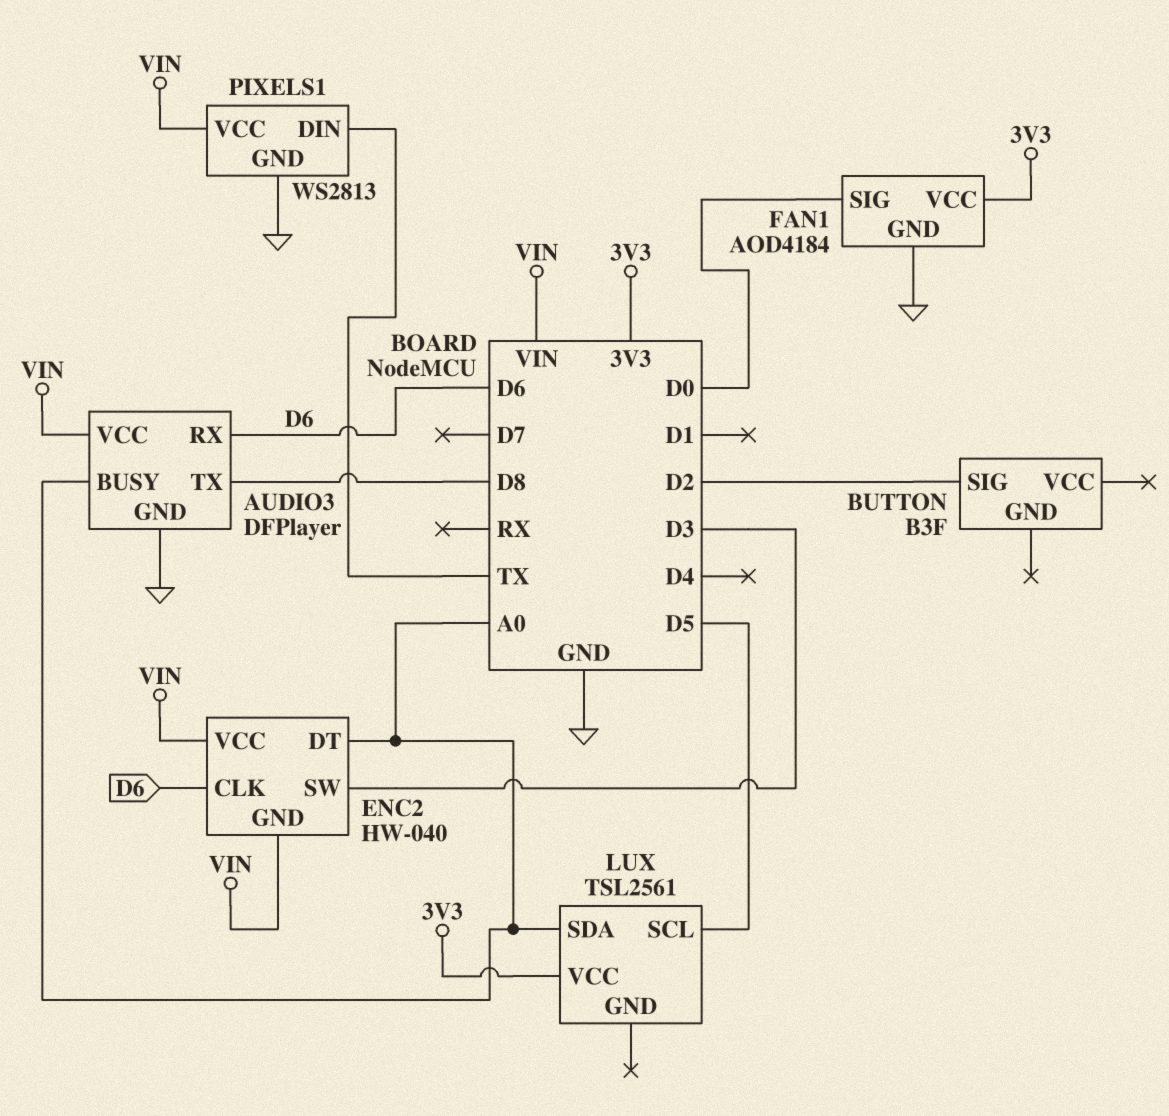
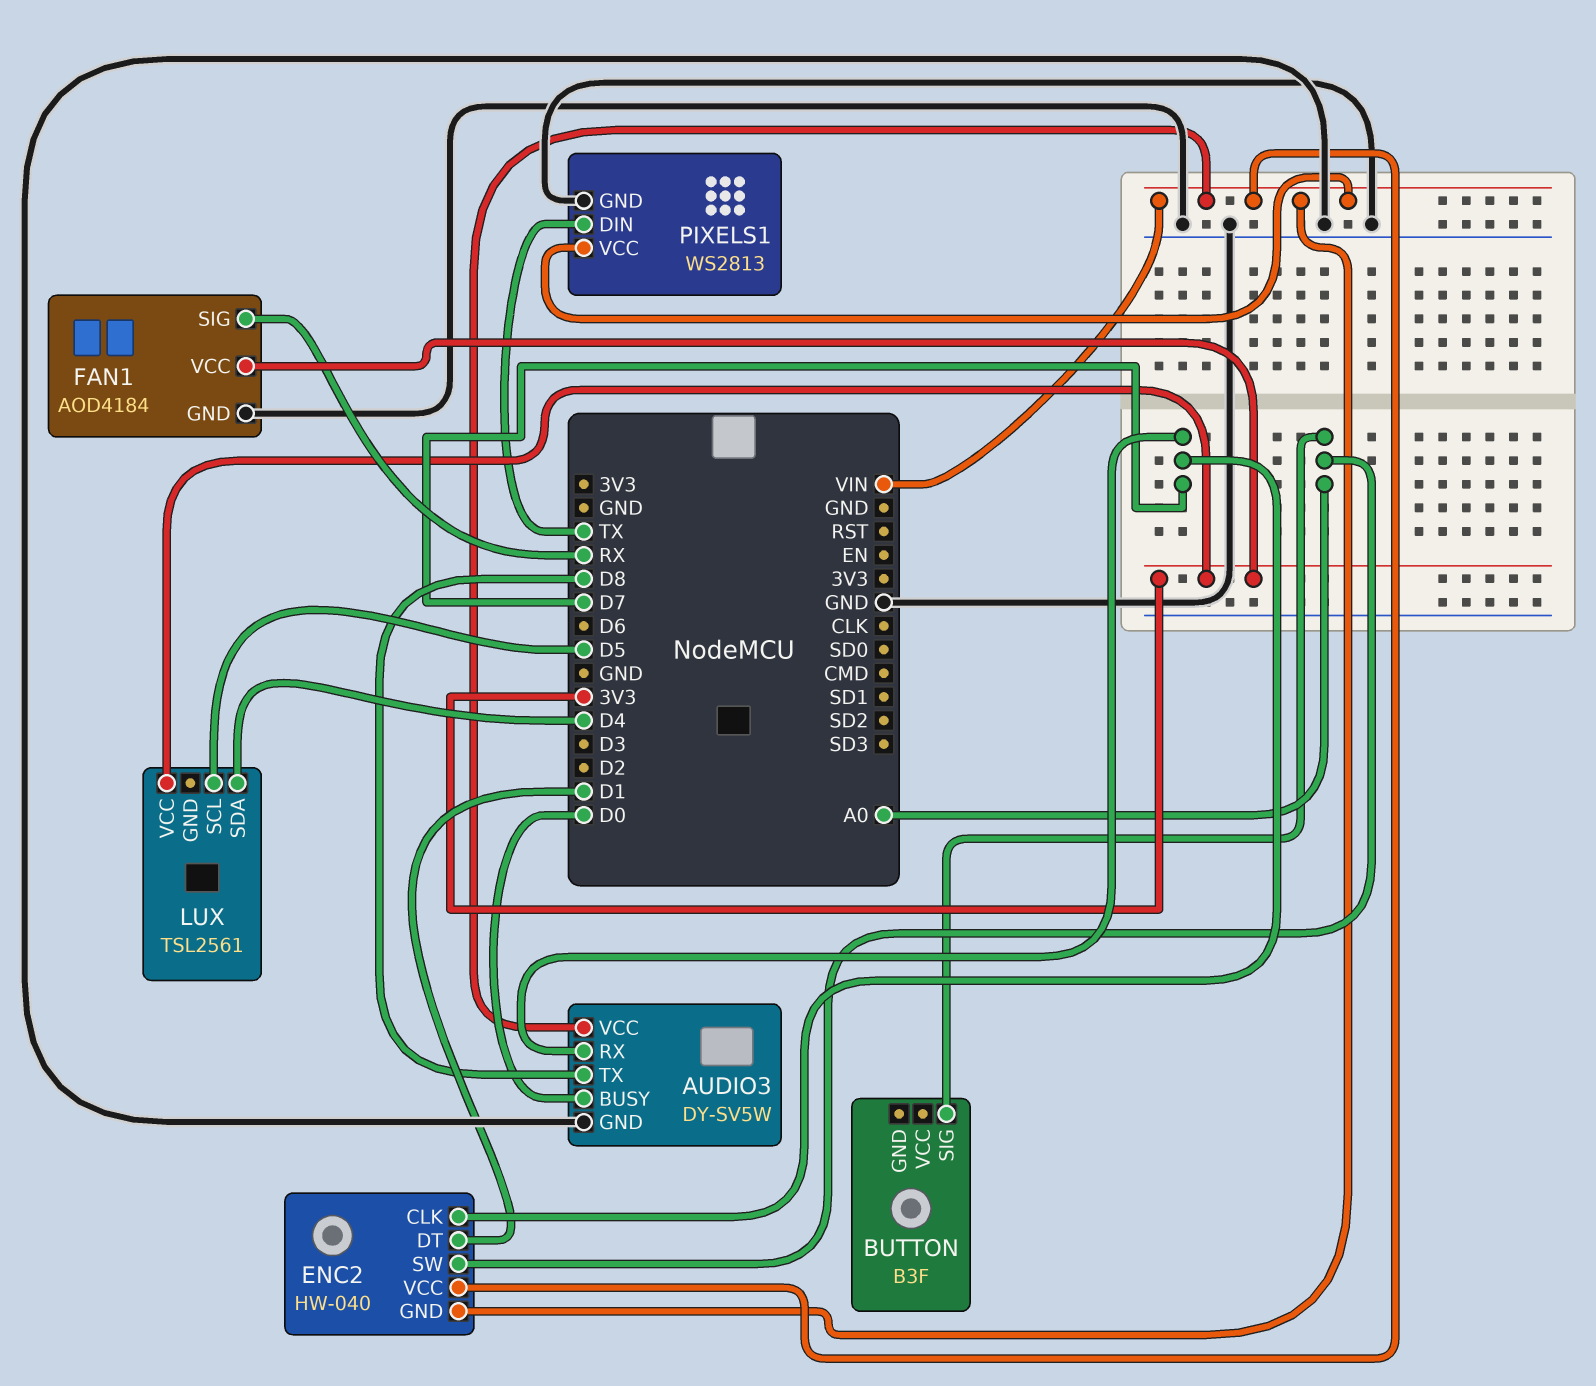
AUDIO3: DFPlayer -> DY-SV5W
AUDIO3 pin BUSY: A0 -> D0
AUDIO3 pin RX: D6 -> D7
BUTTON pin SIG: D2 -> A0
ENC2 pin CLK: D6 -> D7
ENC2 pin DT: A0 -> D1
ENC2 pin SW: D3 -> A0
FAN1 pin SIG: D0 -> RX
LUX pin SDA: A0 -> D4

